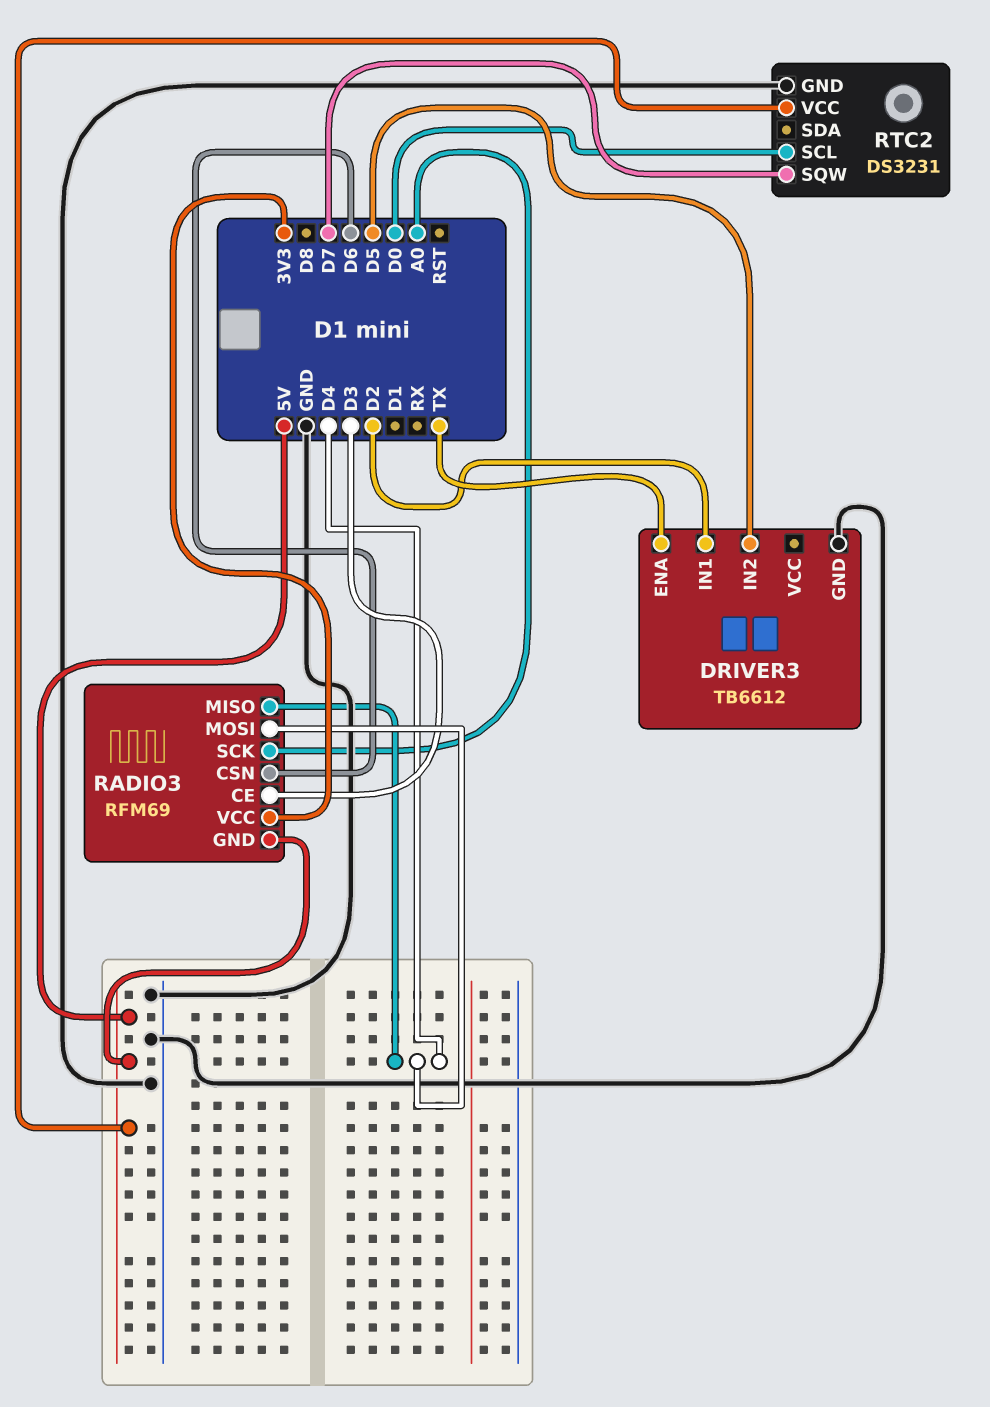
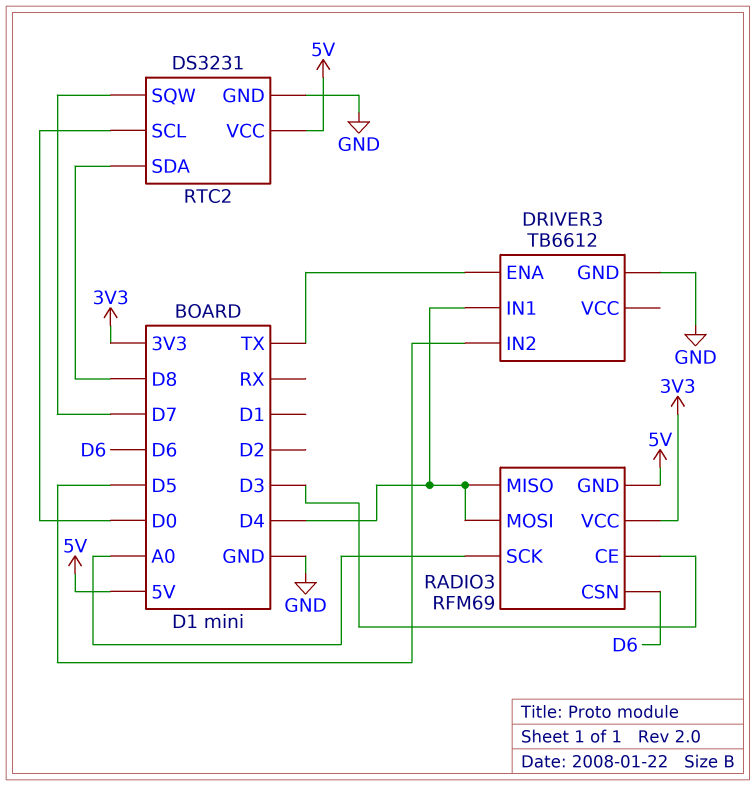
DRIVER3 pin IN1: D2 -> D4
RTC2 pin SDA: none -> D8

